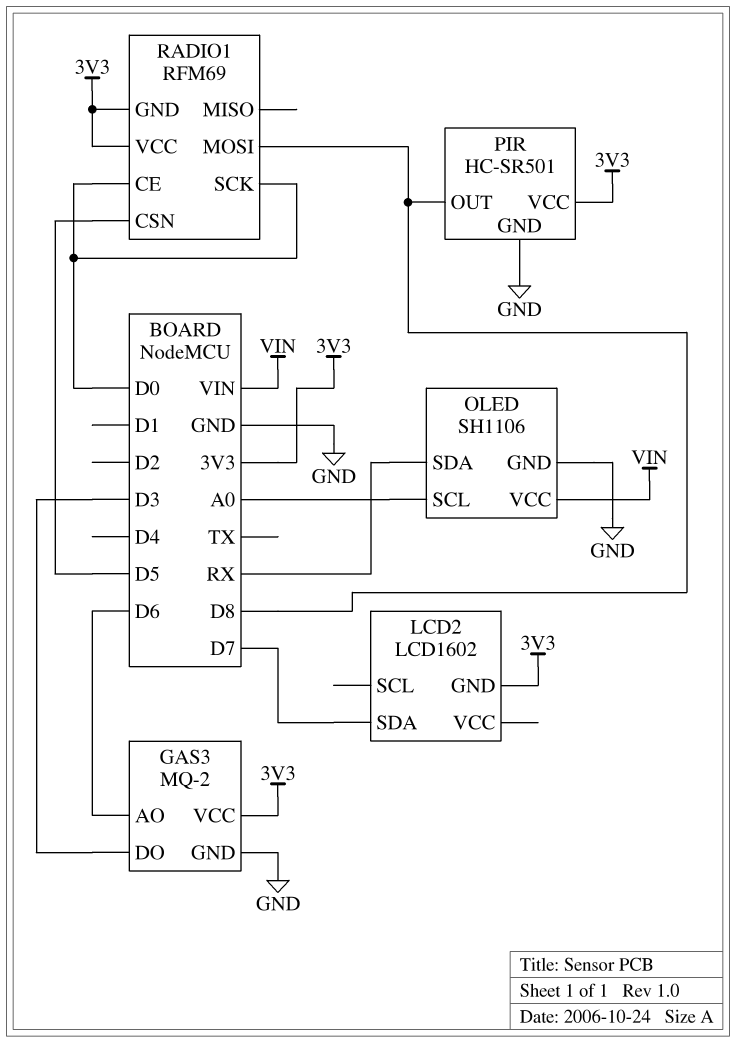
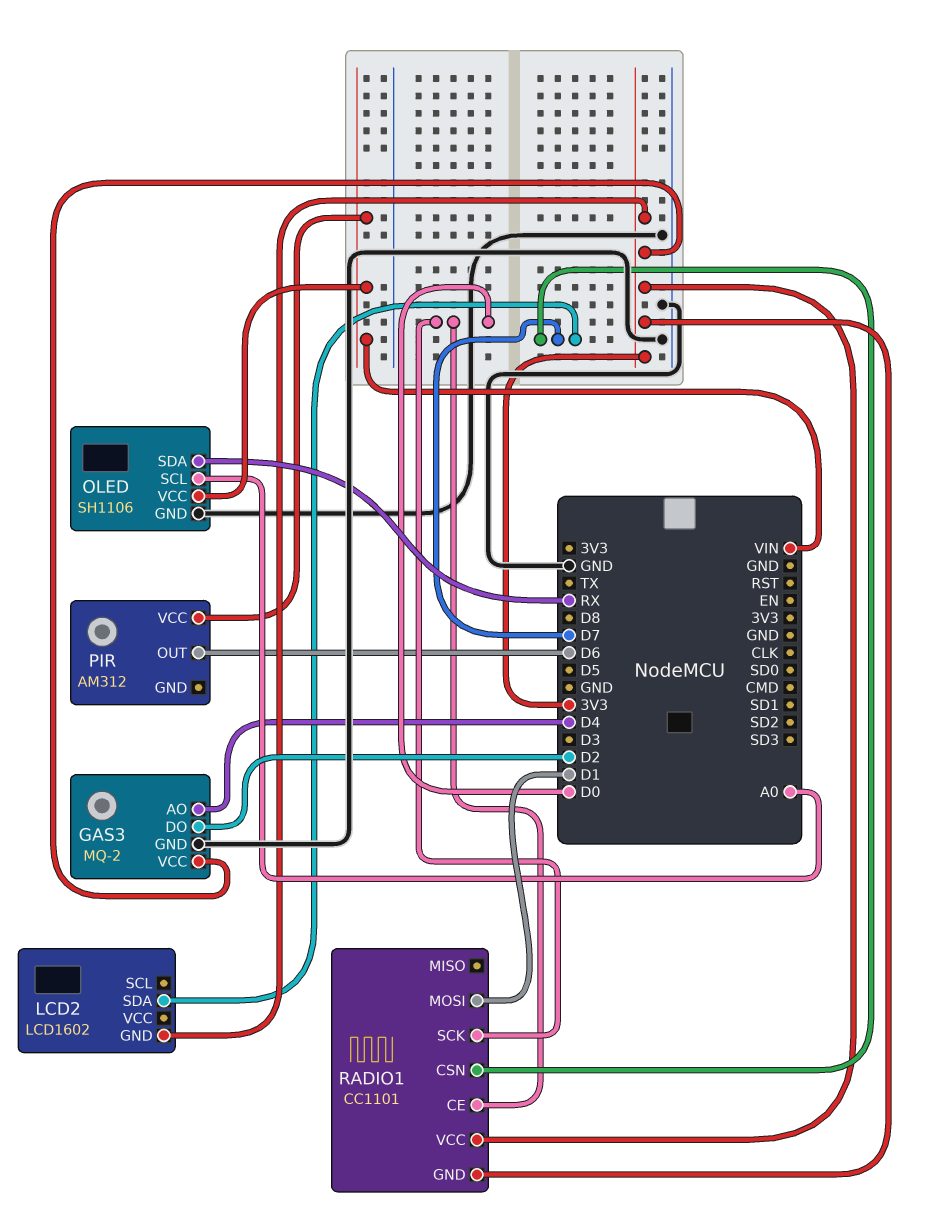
GAS3 pin AO: D6 -> D4
GAS3 pin DO: D3 -> D2
PIR: HC-SR501 -> AM312
PIR pin GND: GND -> none
PIR pin OUT: D8 -> D6
PIR pin VCC: 3V3 -> VIN
RADIO1: RFM69 -> CC1101
RADIO1 pin CSN: D5 -> D7
RADIO1 pin MOSI: D8 -> D1

